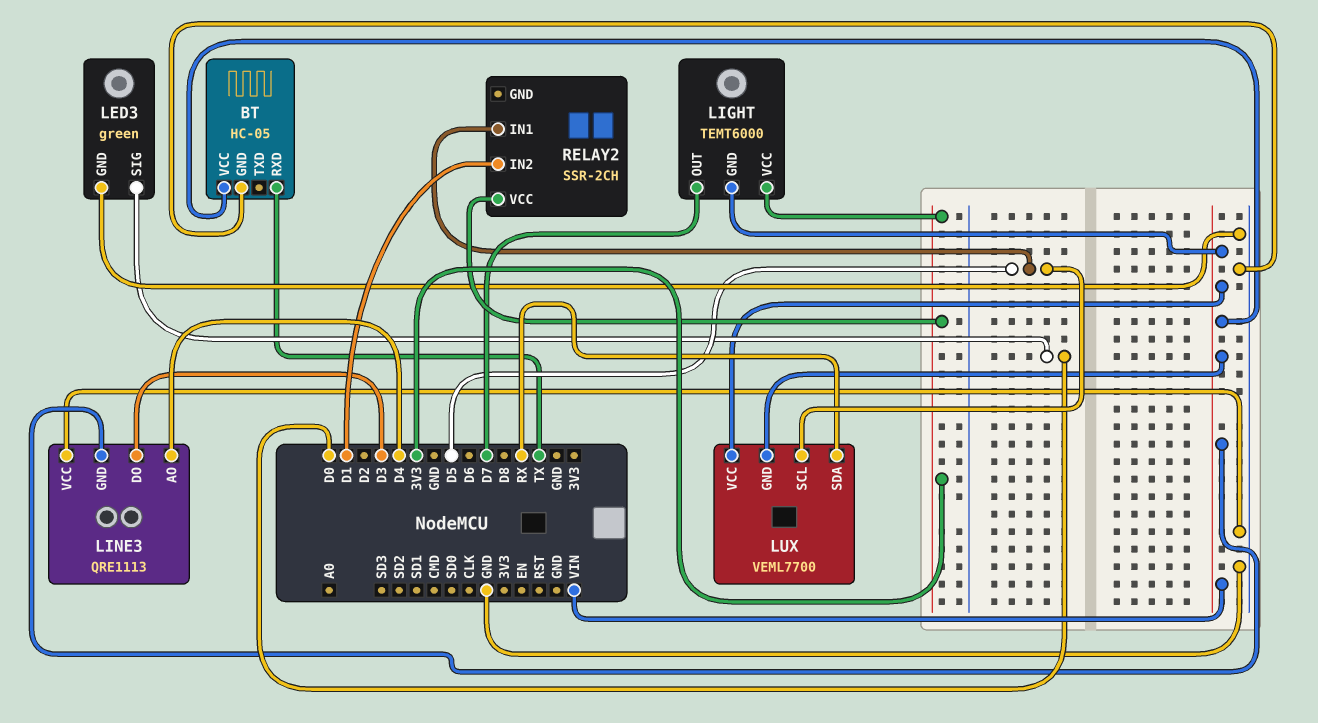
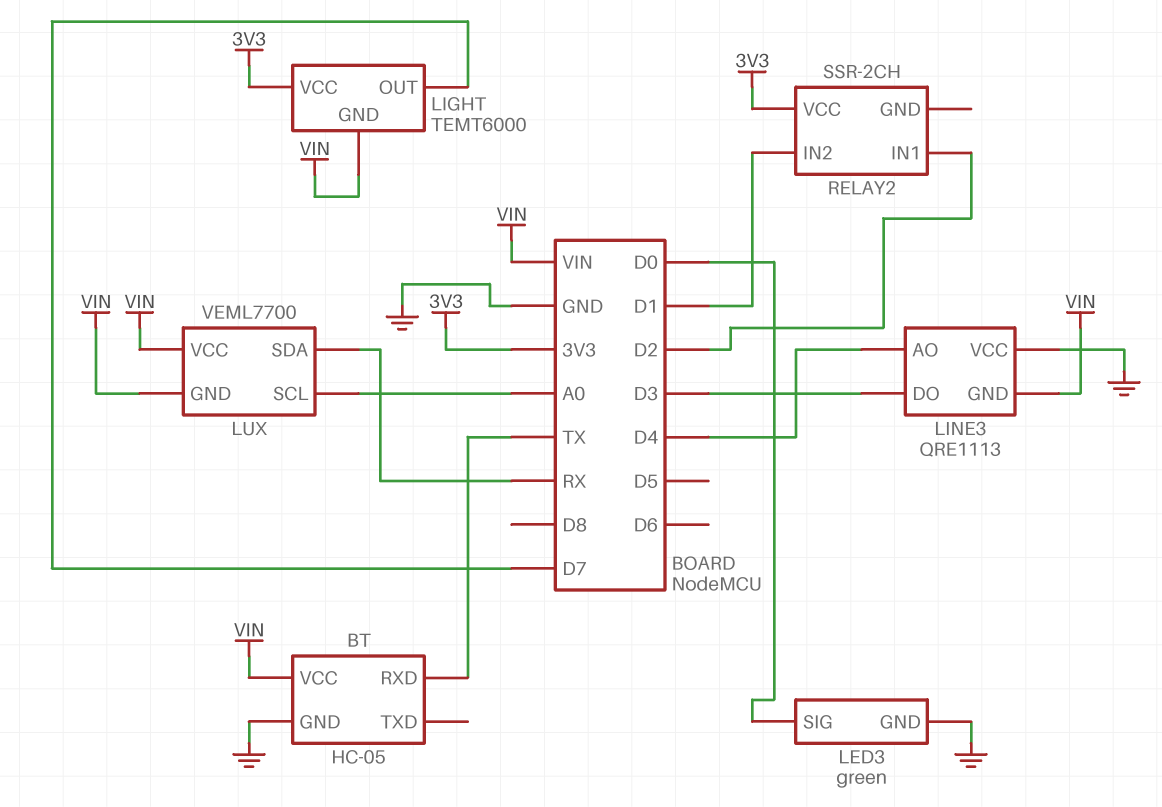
LUX pin SCL: D5 -> A0
RELAY2 pin IN1: D5 -> D2

